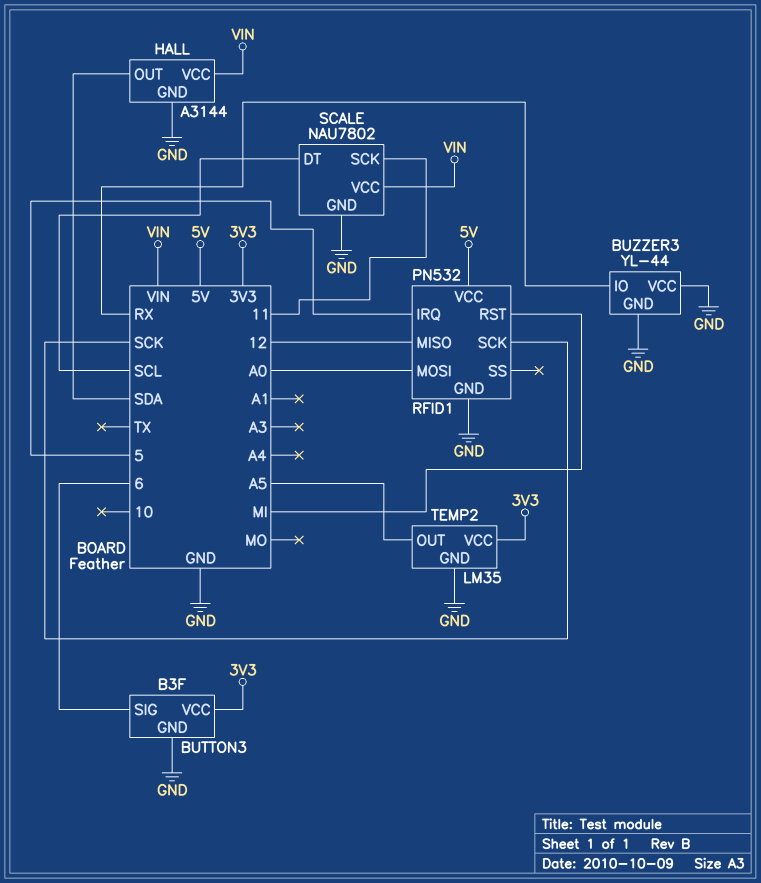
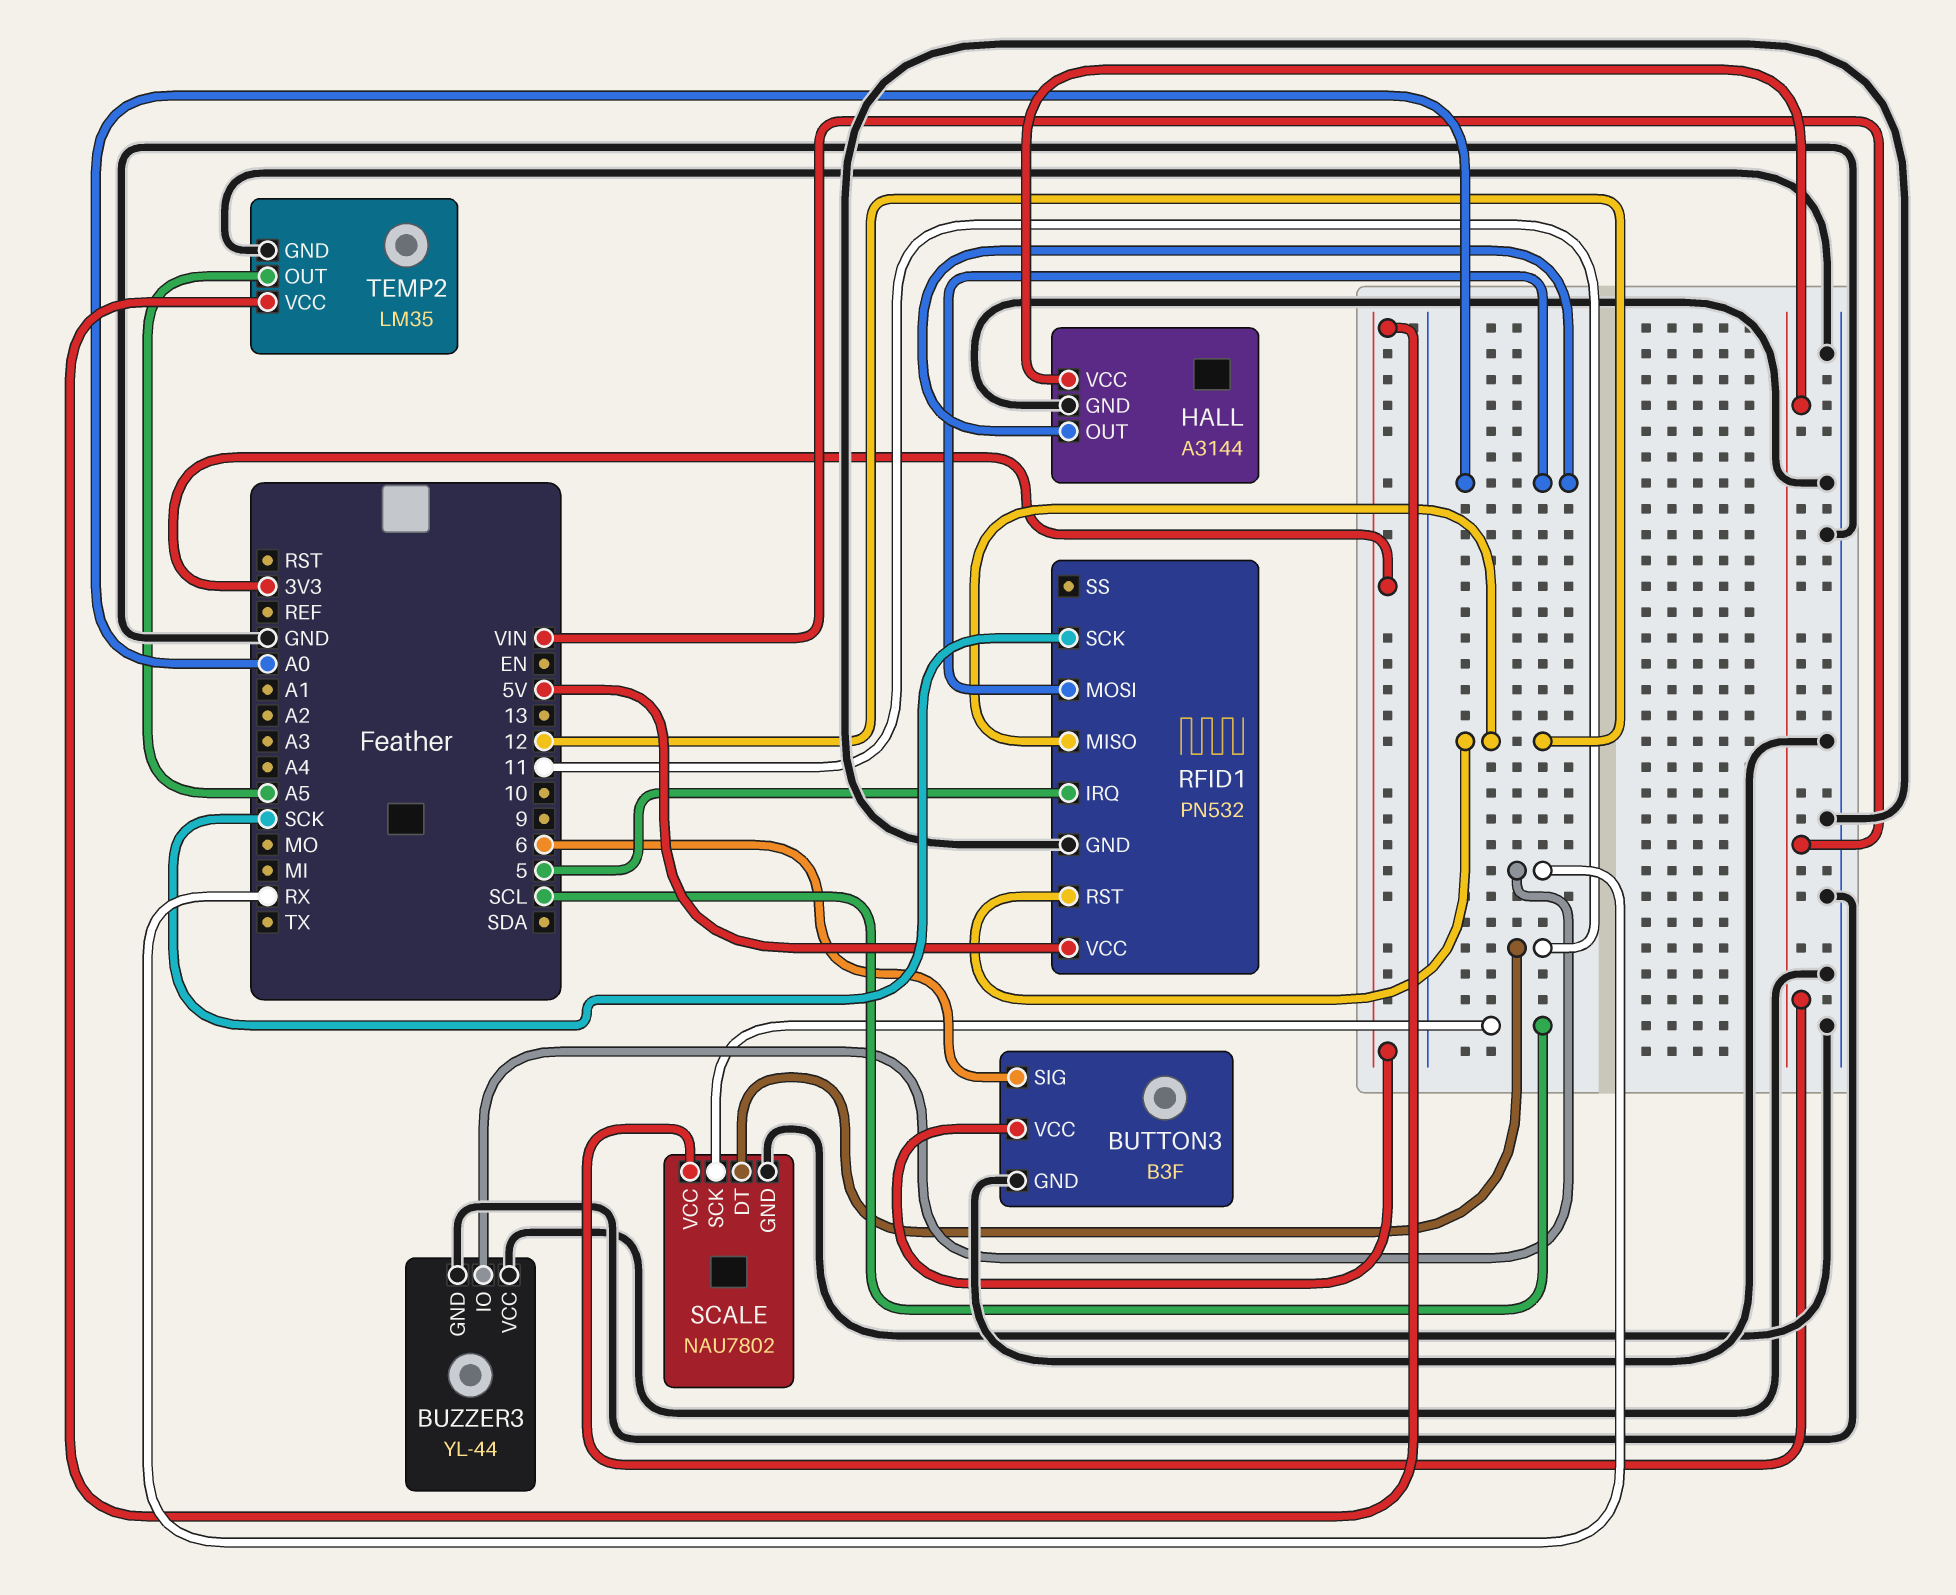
HALL pin OUT: SDA -> A0
RFID1 pin RST: MI -> 12
SCALE pin DT: SCL -> 11
SCALE pin SCK: 11 -> SCL

